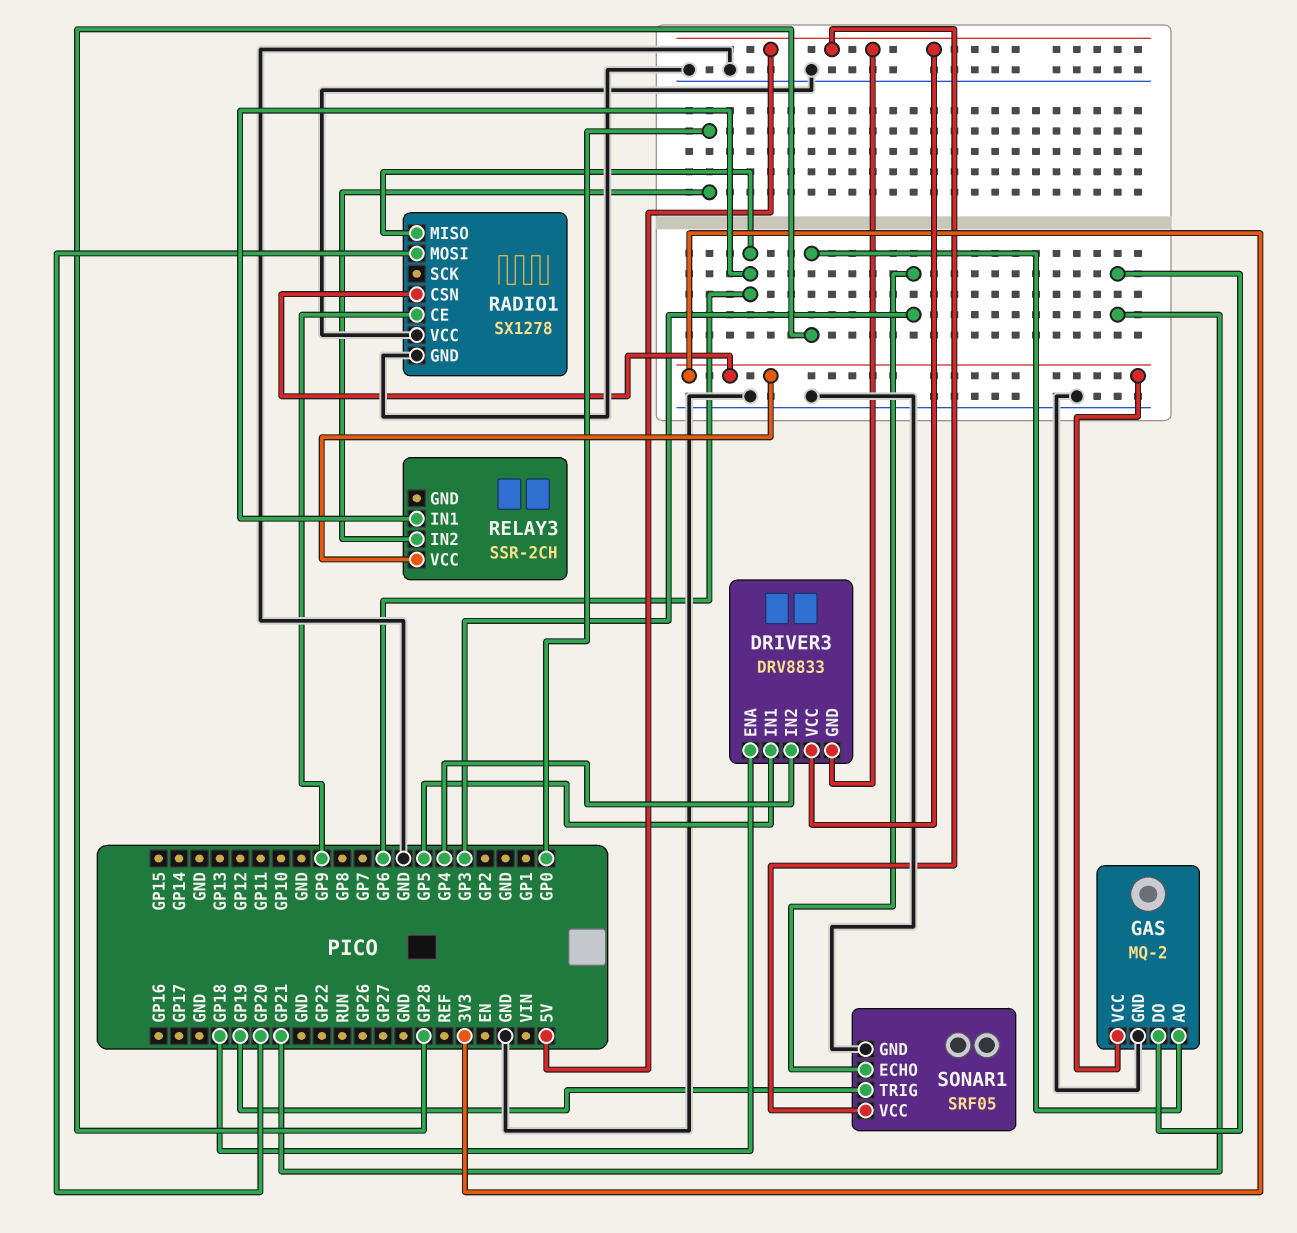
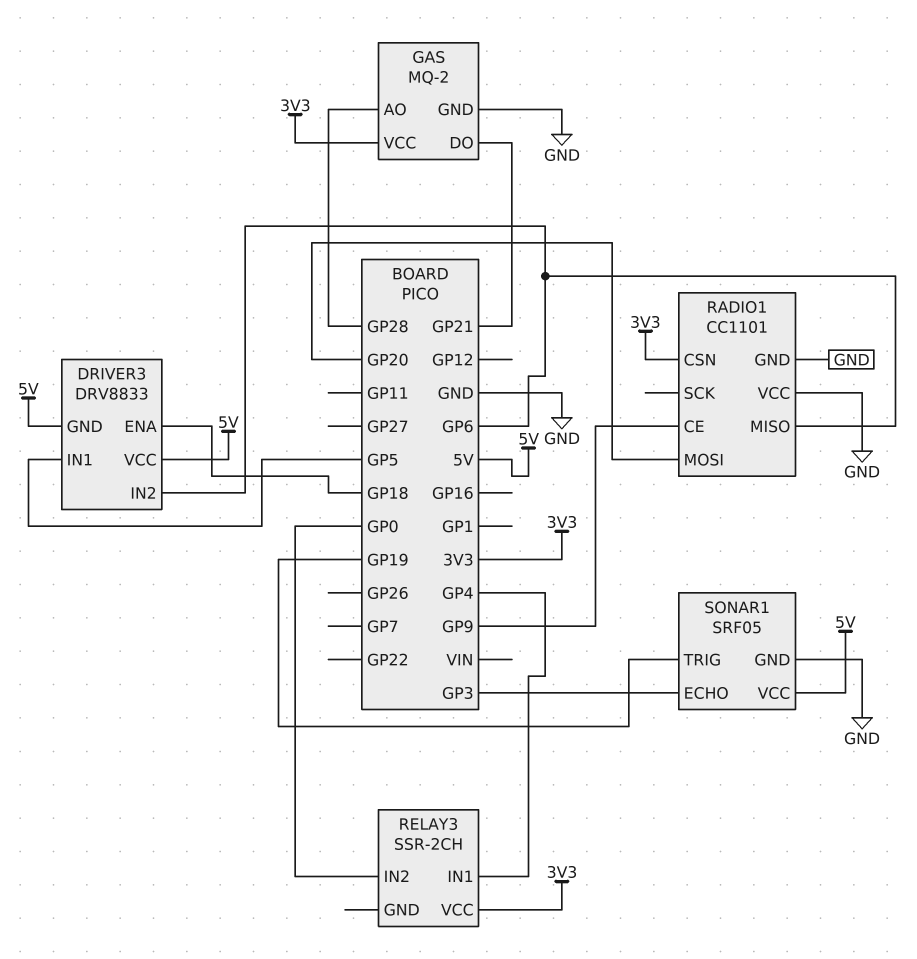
DRIVER3 pin IN2: GP4 -> GP6
RADIO1: SX1278 -> CC1101
RELAY3 pin IN1: GP6 -> GP4

